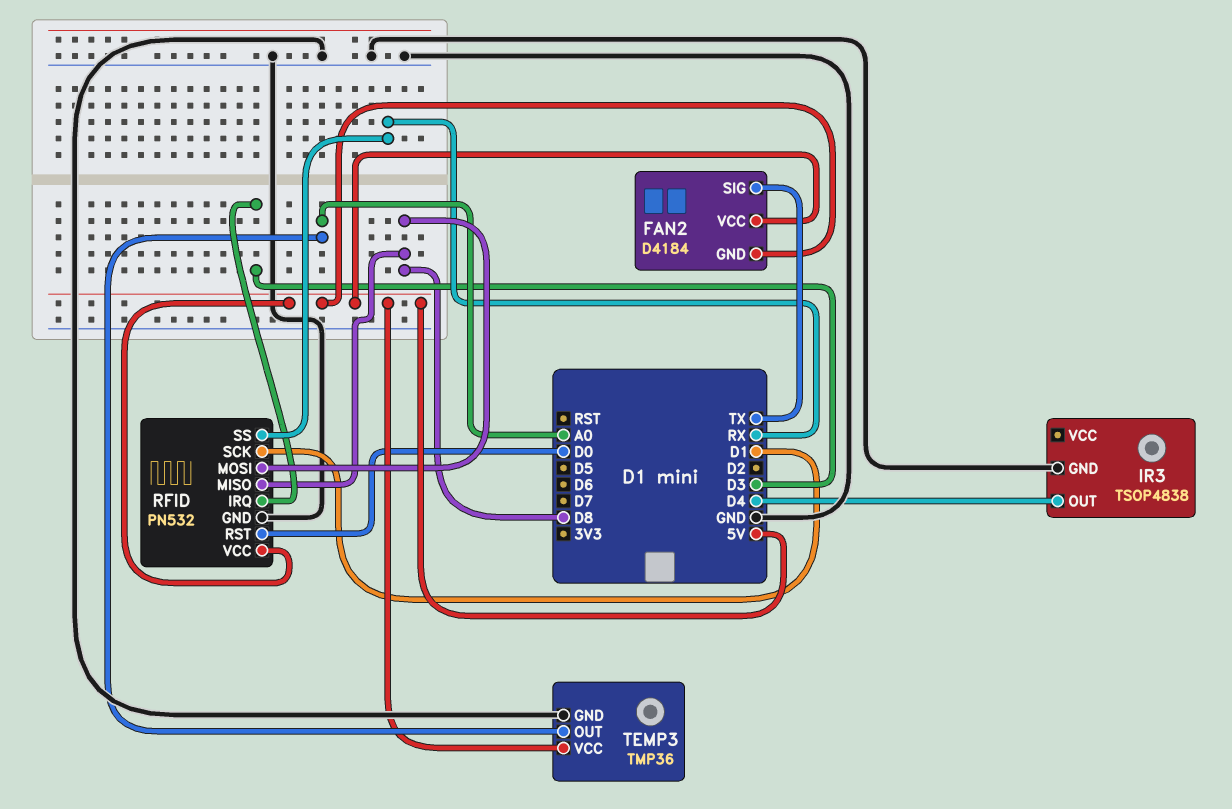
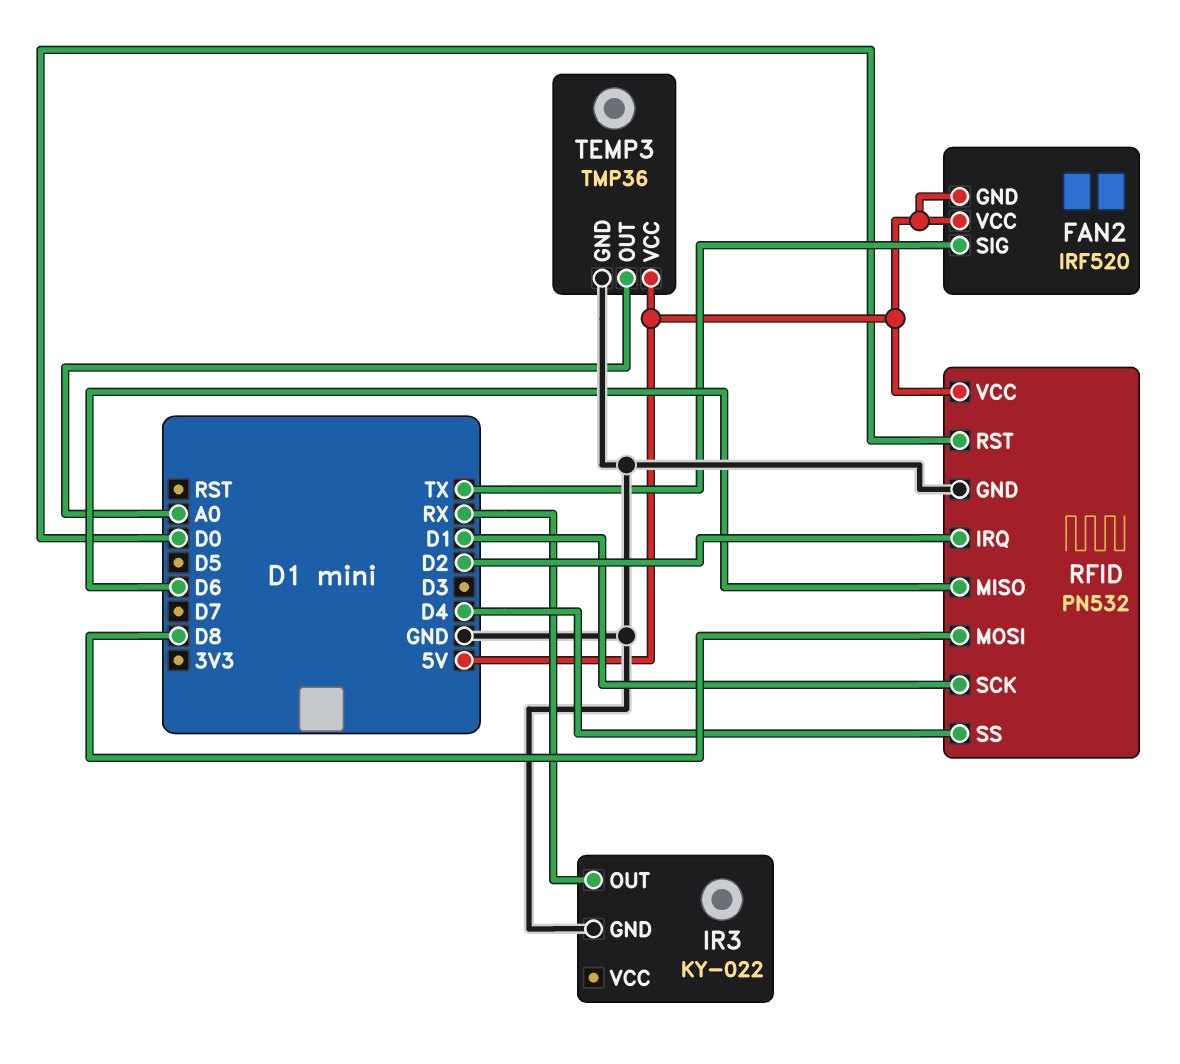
FAN2: D4184 -> IRF520
IR3: TSOP4838 -> KY-022
IR3 pin OUT: D4 -> RX
RFID pin IRQ: D3 -> D2
RFID pin MISO: D8 -> D6
RFID pin SS: RX -> D4

